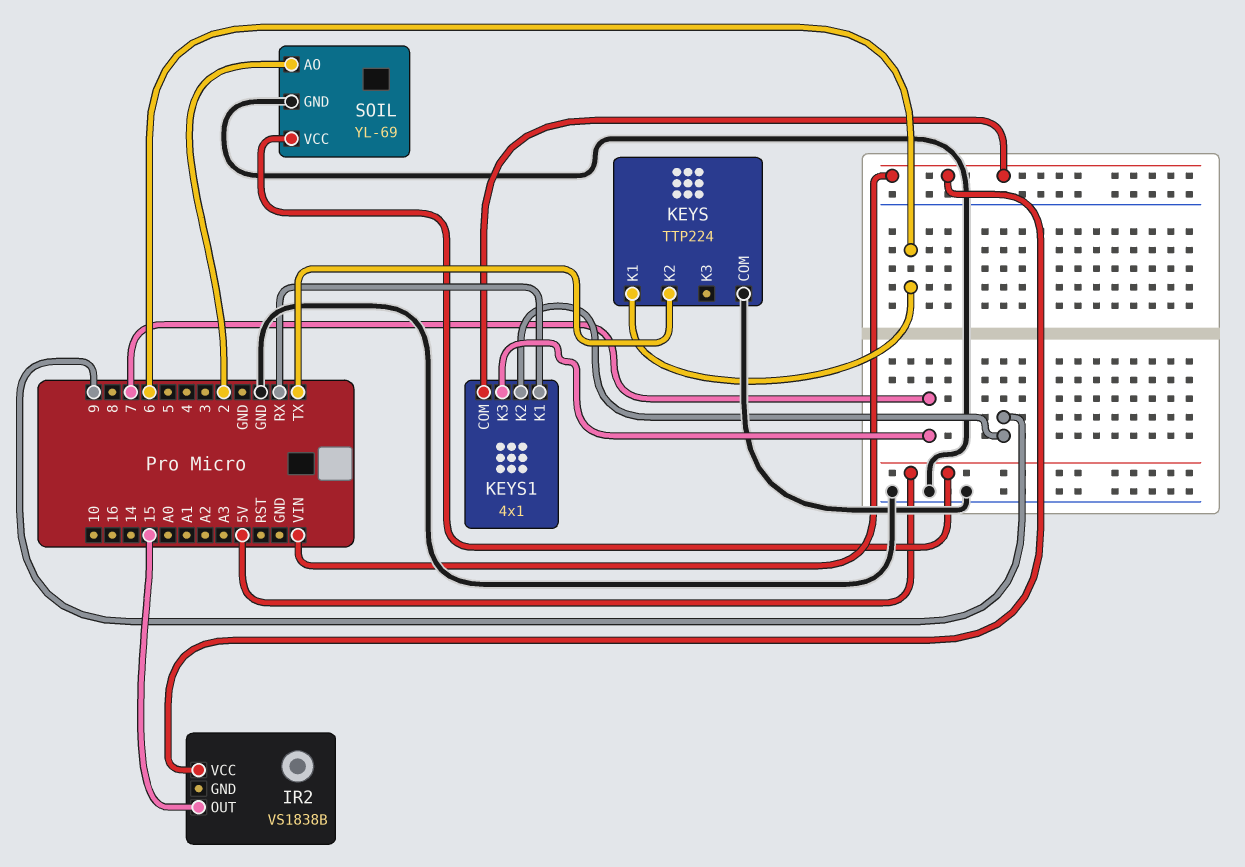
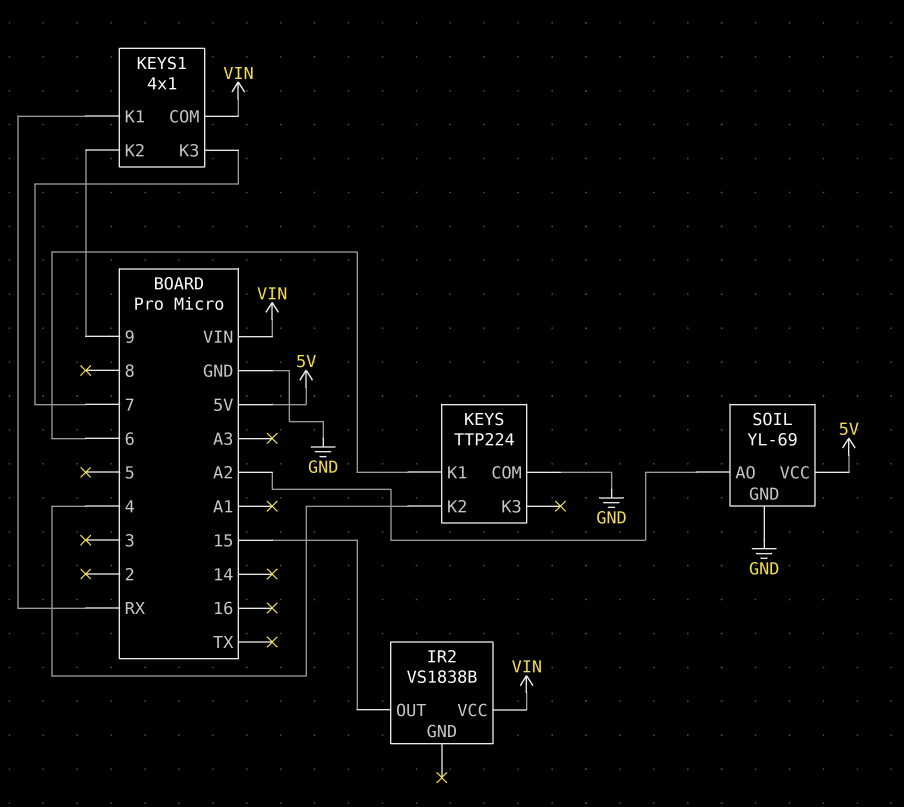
KEYS pin K2: TX -> 4
SOIL pin AO: 2 -> A2

